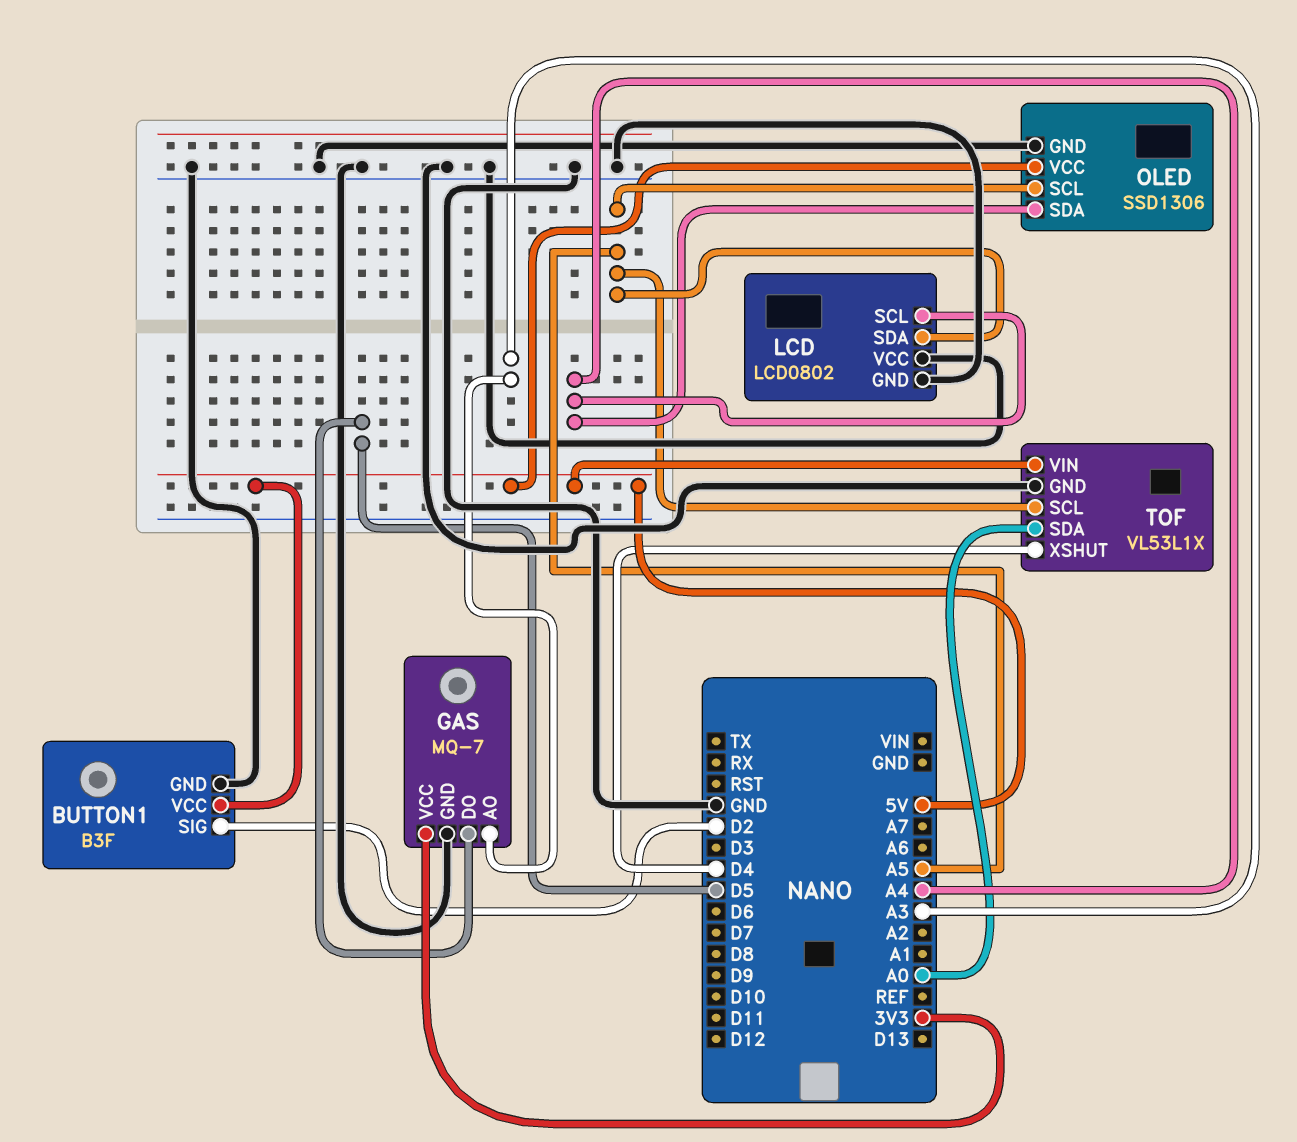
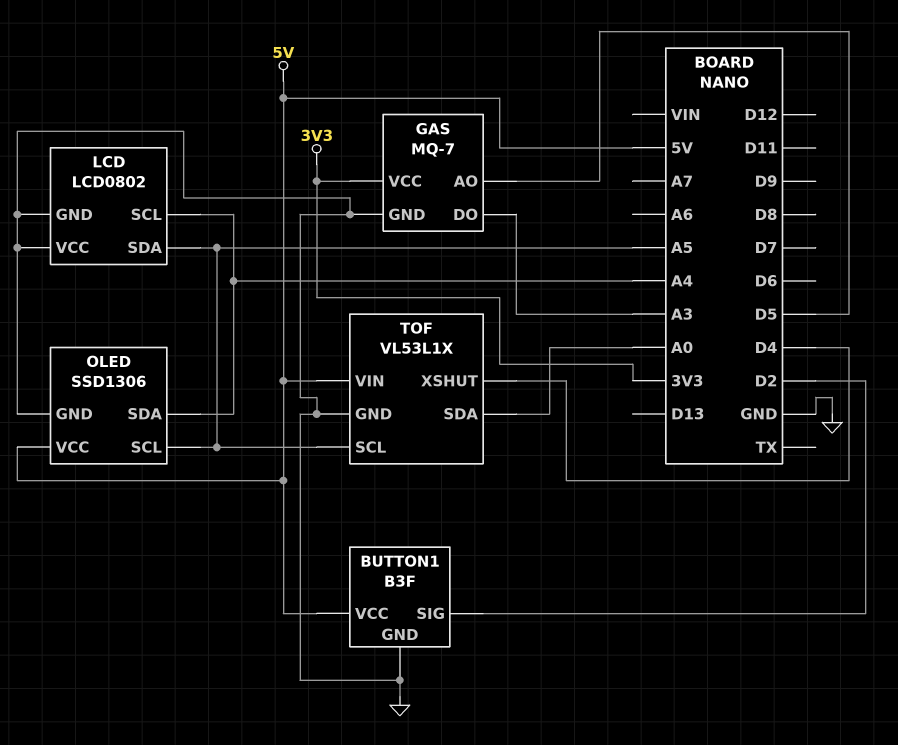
GAS pin AO: A3 -> D5
GAS pin DO: D5 -> A3

